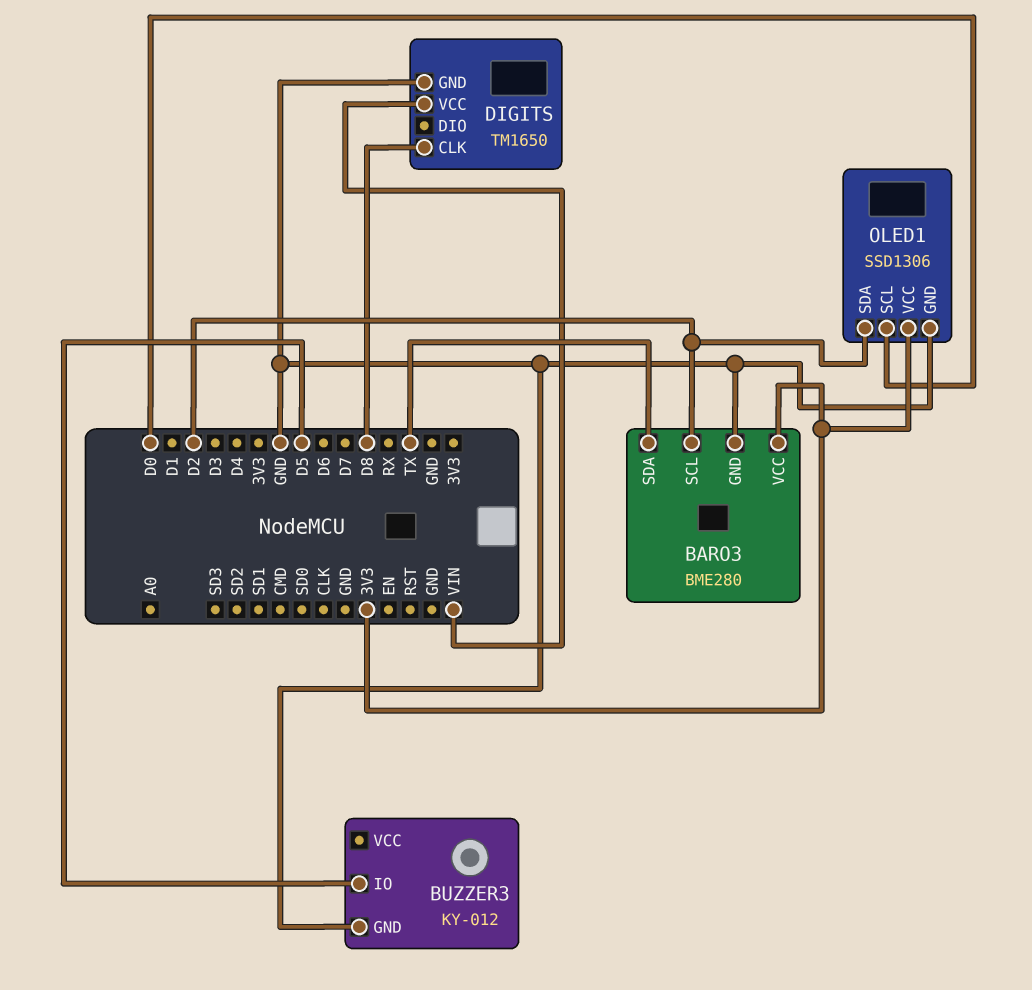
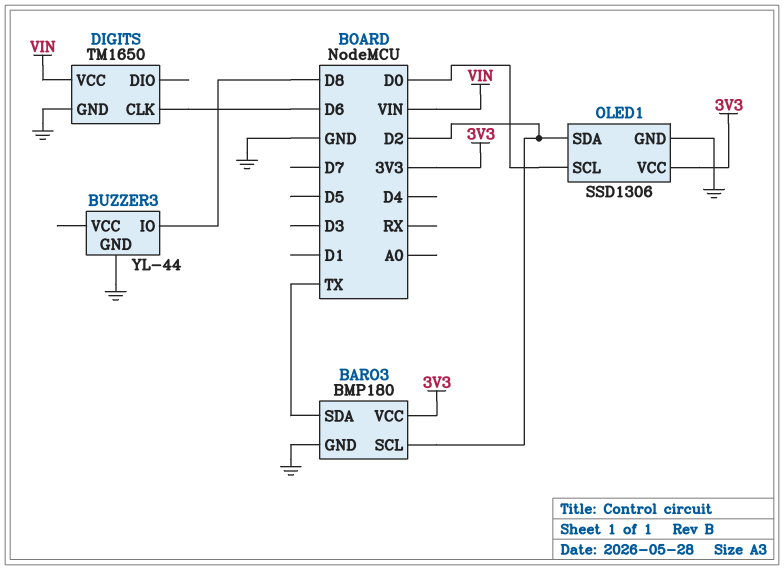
BARO3: BME280 -> BMP180
BUZZER3: KY-012 -> YL-44
BUZZER3 pin IO: D5 -> D8
DIGITS pin CLK: D8 -> D6

